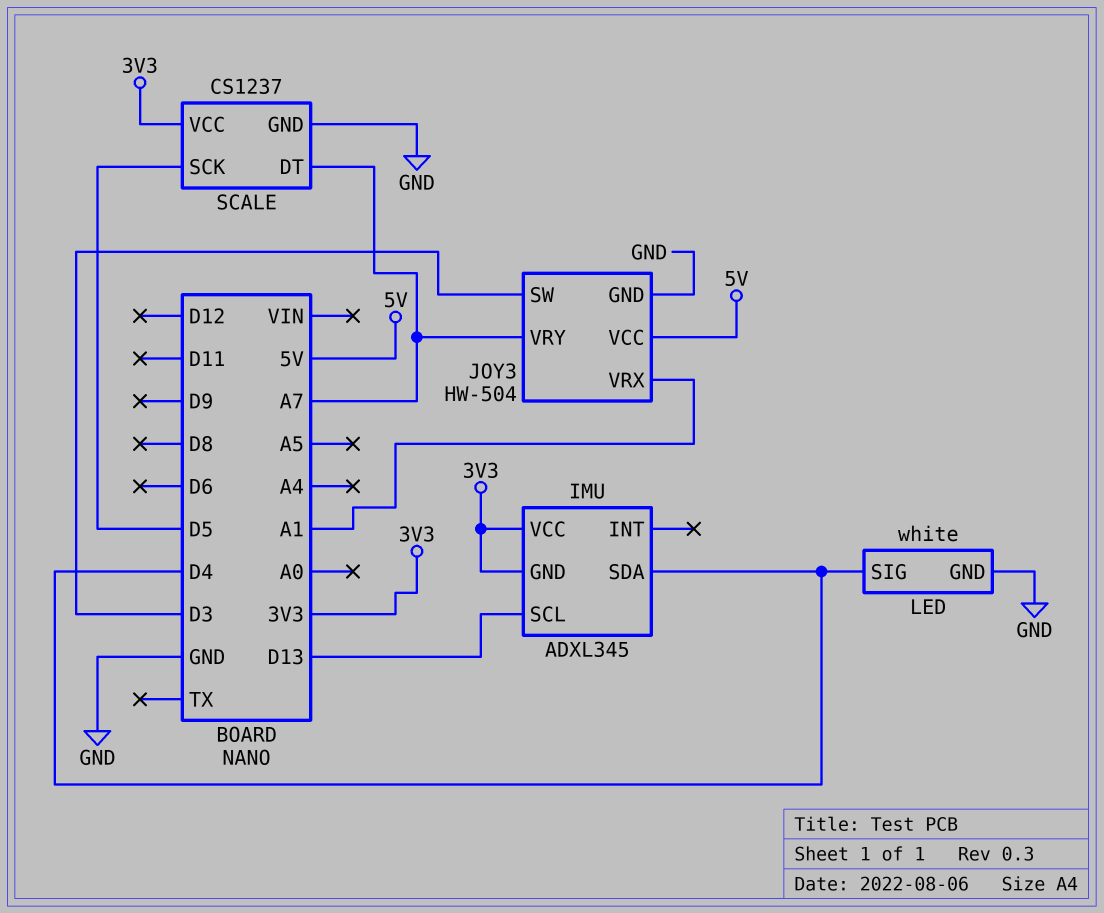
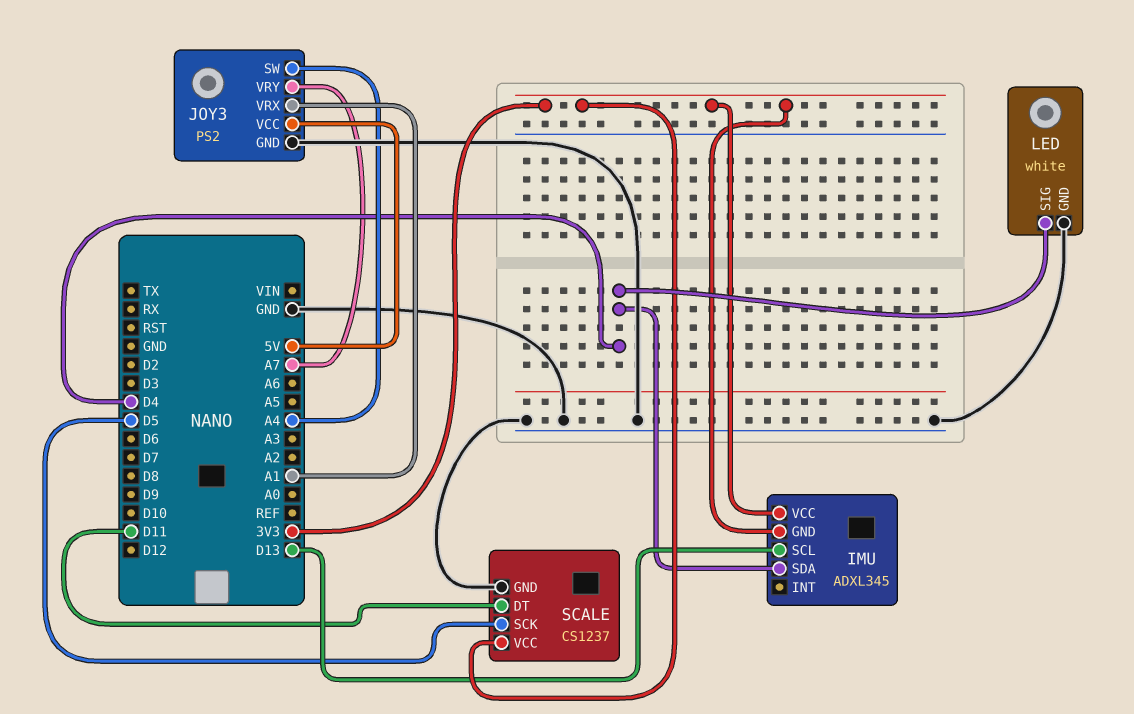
JOY3: HW-504 -> PS2
JOY3 pin SW: D3 -> A4
SCALE pin DT: A7 -> D11

